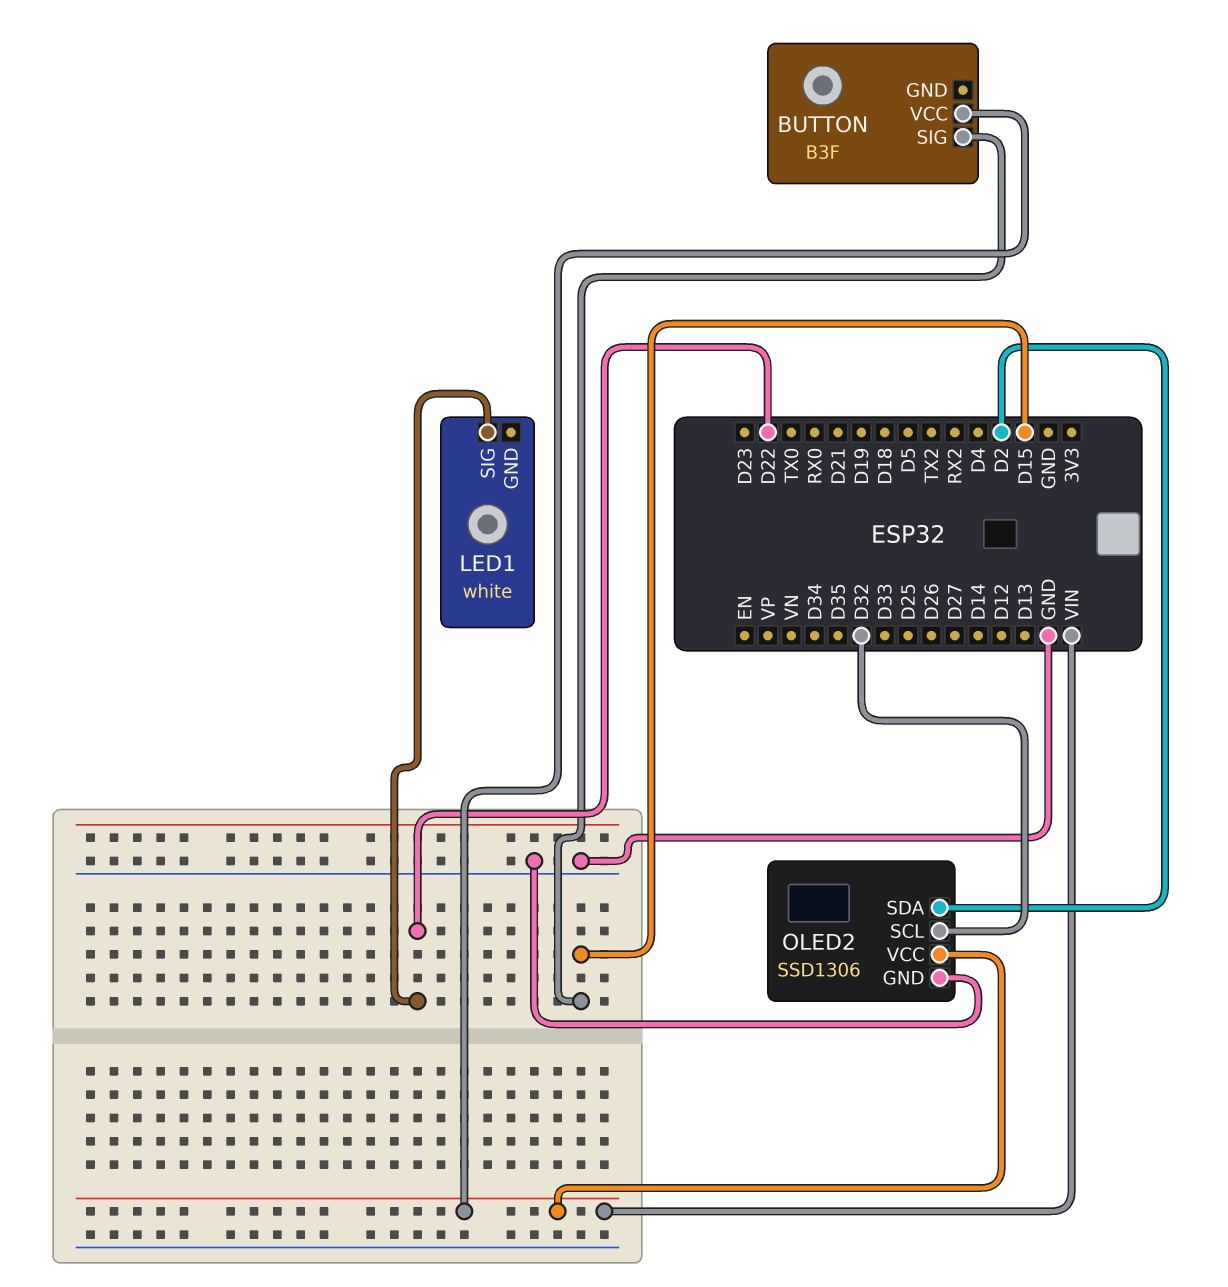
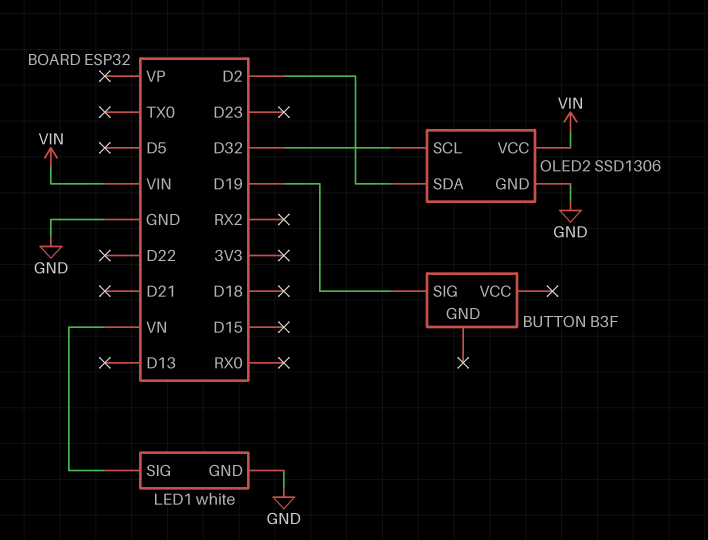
BUTTON pin SIG: D15 -> D19
BUTTON pin VCC: VIN -> none
LED1 pin GND: none -> GND
LED1 pin SIG: D22 -> VN

